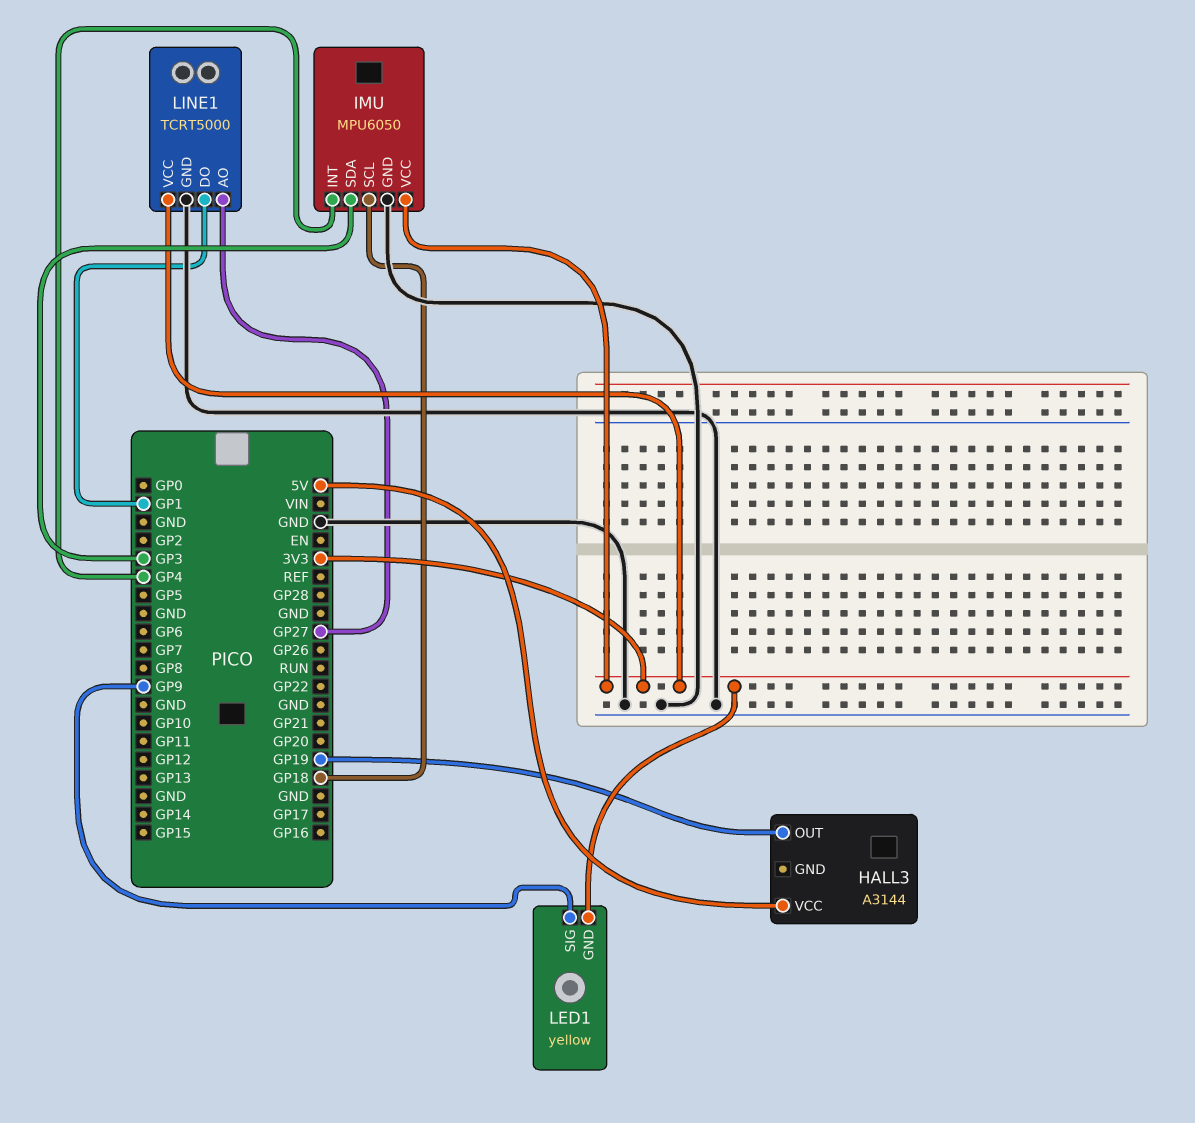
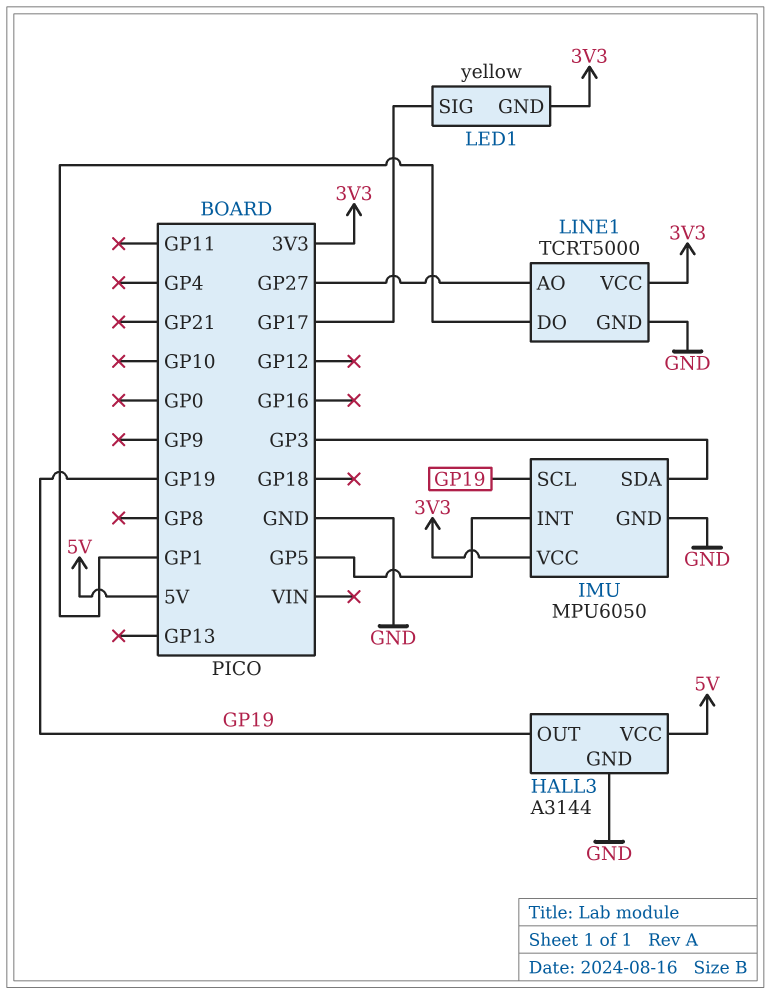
HALL3 pin GND: none -> GND
IMU pin INT: GP4 -> GP5
IMU pin SCL: GP18 -> GP19
LED1 pin SIG: GP9 -> GP17

